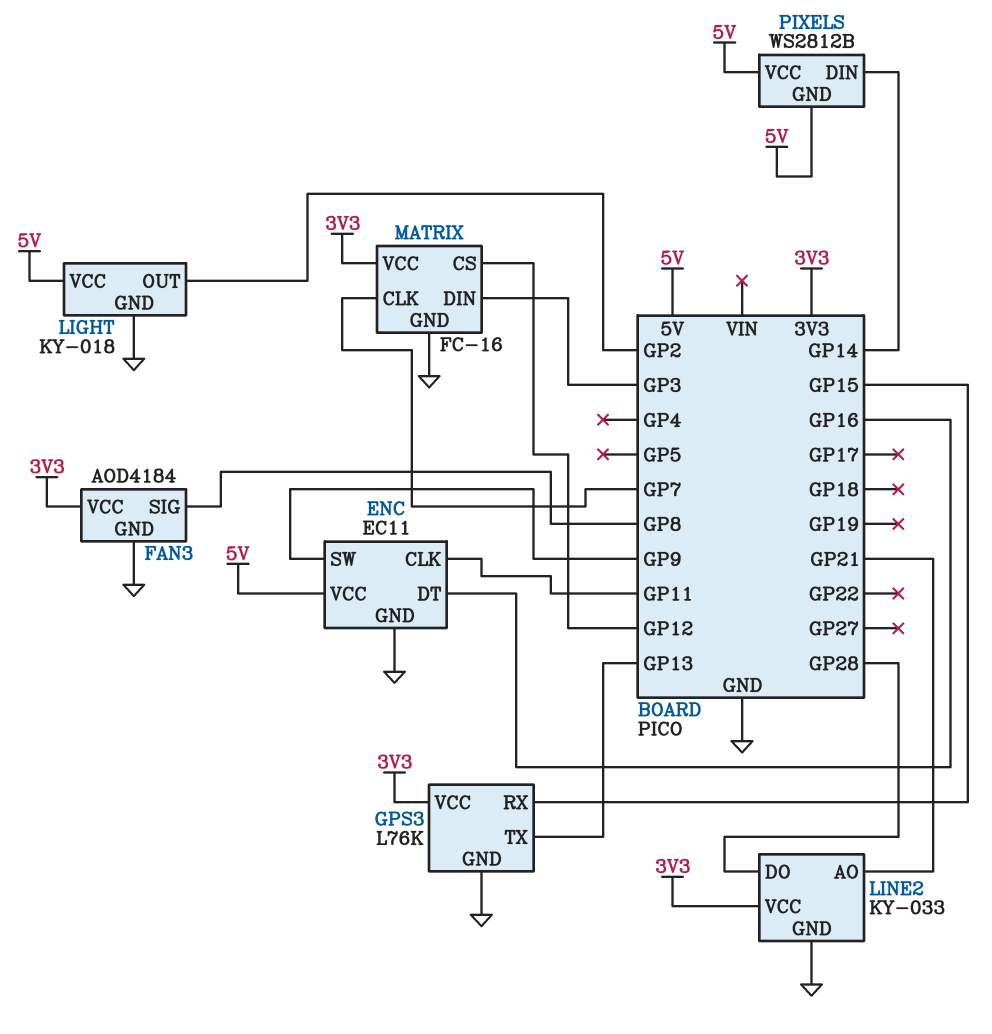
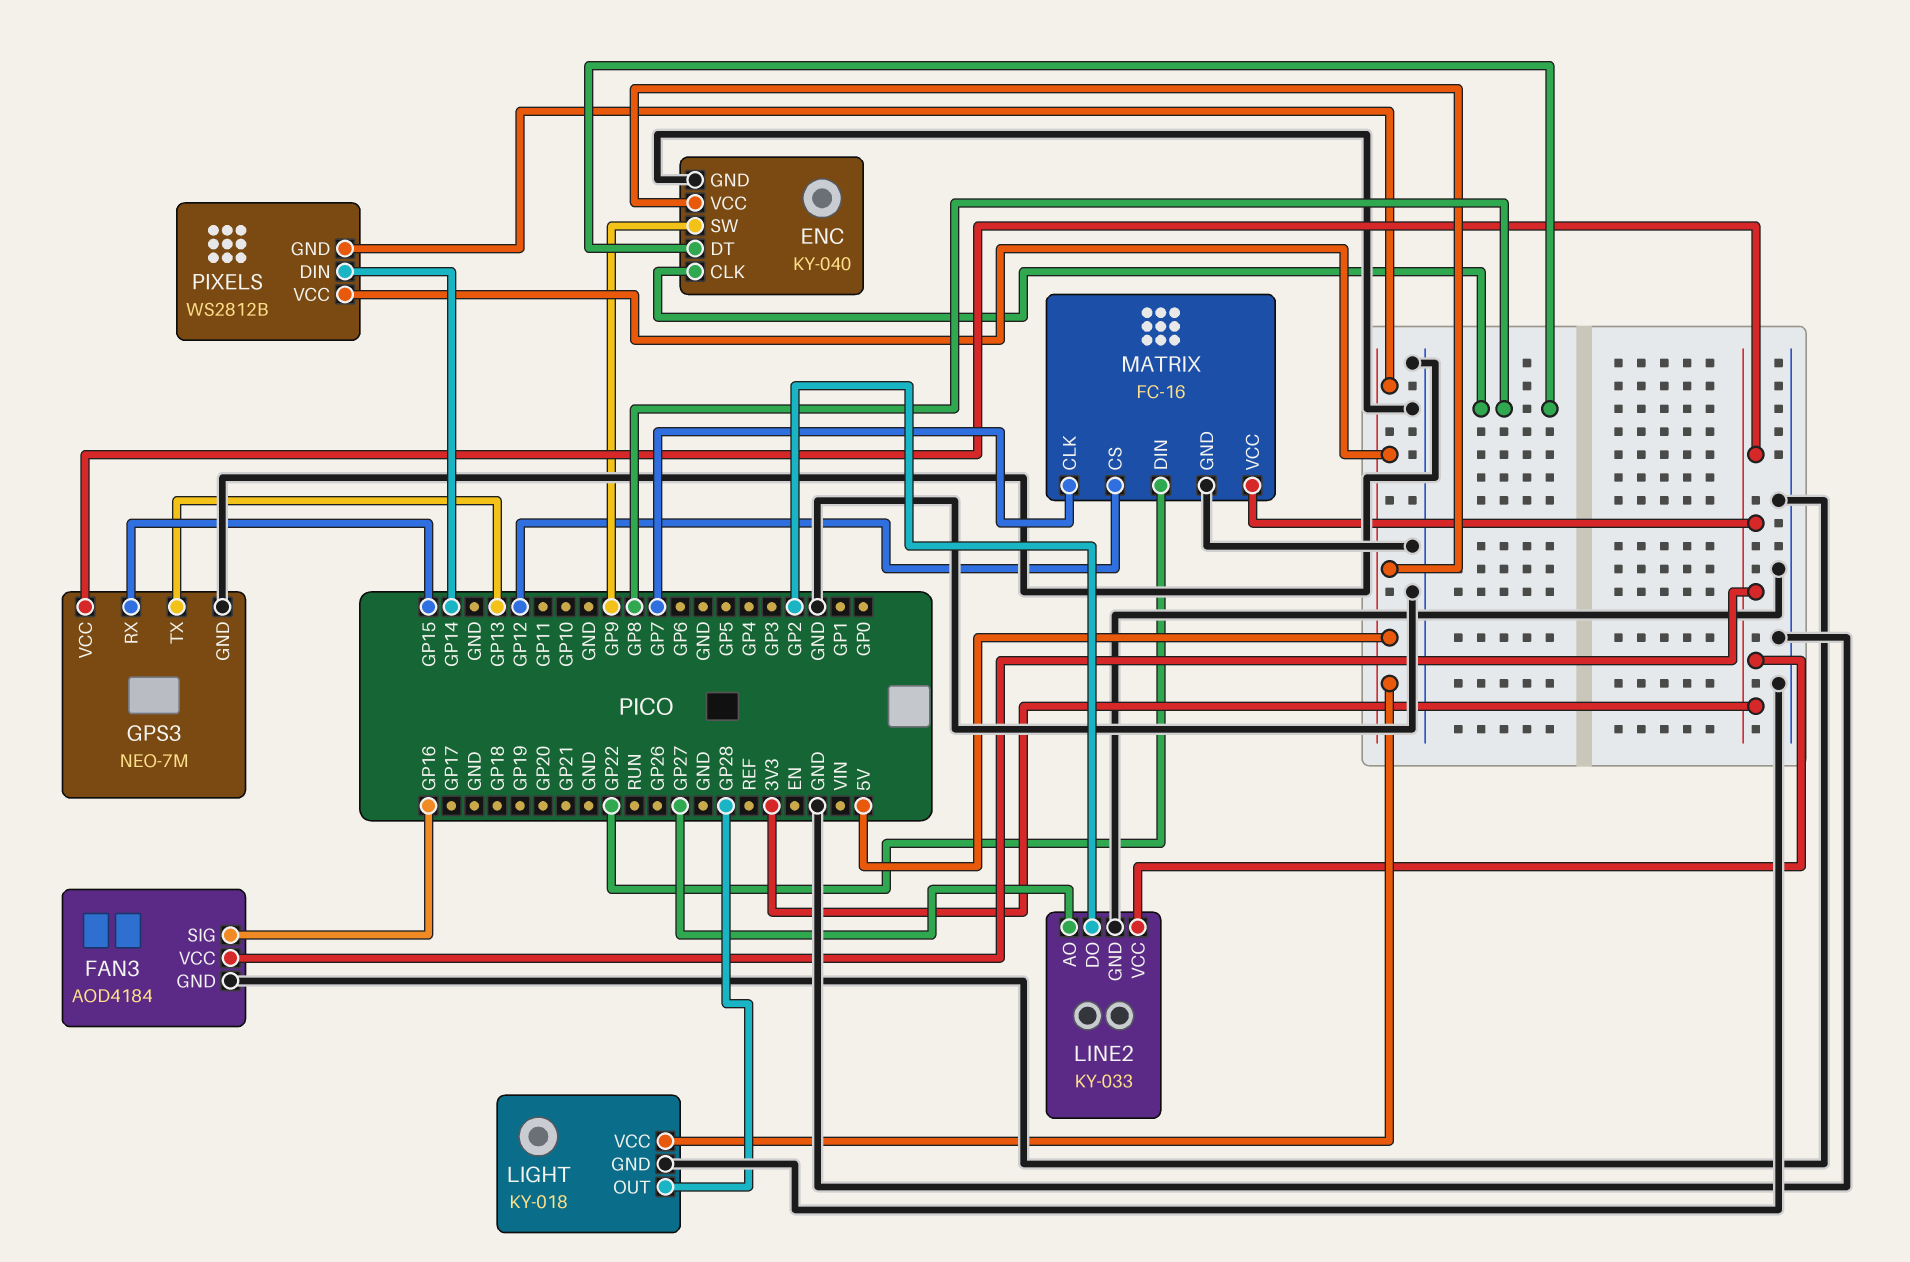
ENC: EC11 -> KY-040
ENC pin CLK: GP11 -> GP8
ENC pin DT: GP16 -> GP8
FAN3 pin SIG: GP8 -> GP16
GPS3: L76K -> NEO-7M
LIGHT pin OUT: GP2 -> GP28
LINE2 pin AO: GP21 -> GP27
LINE2 pin DO: GP28 -> GP2
MATRIX pin DIN: GP3 -> GP22

